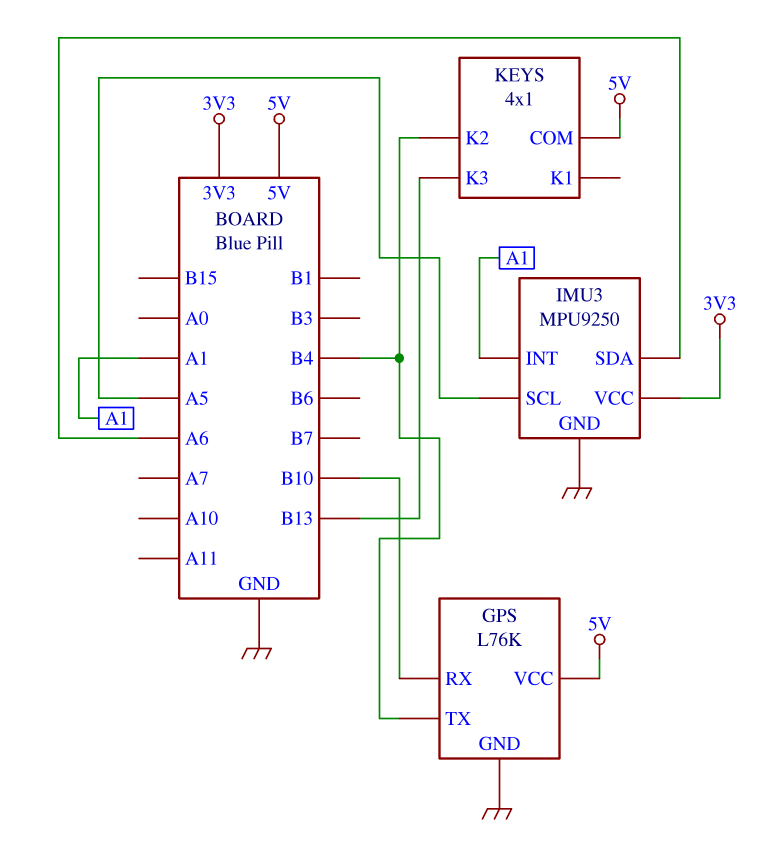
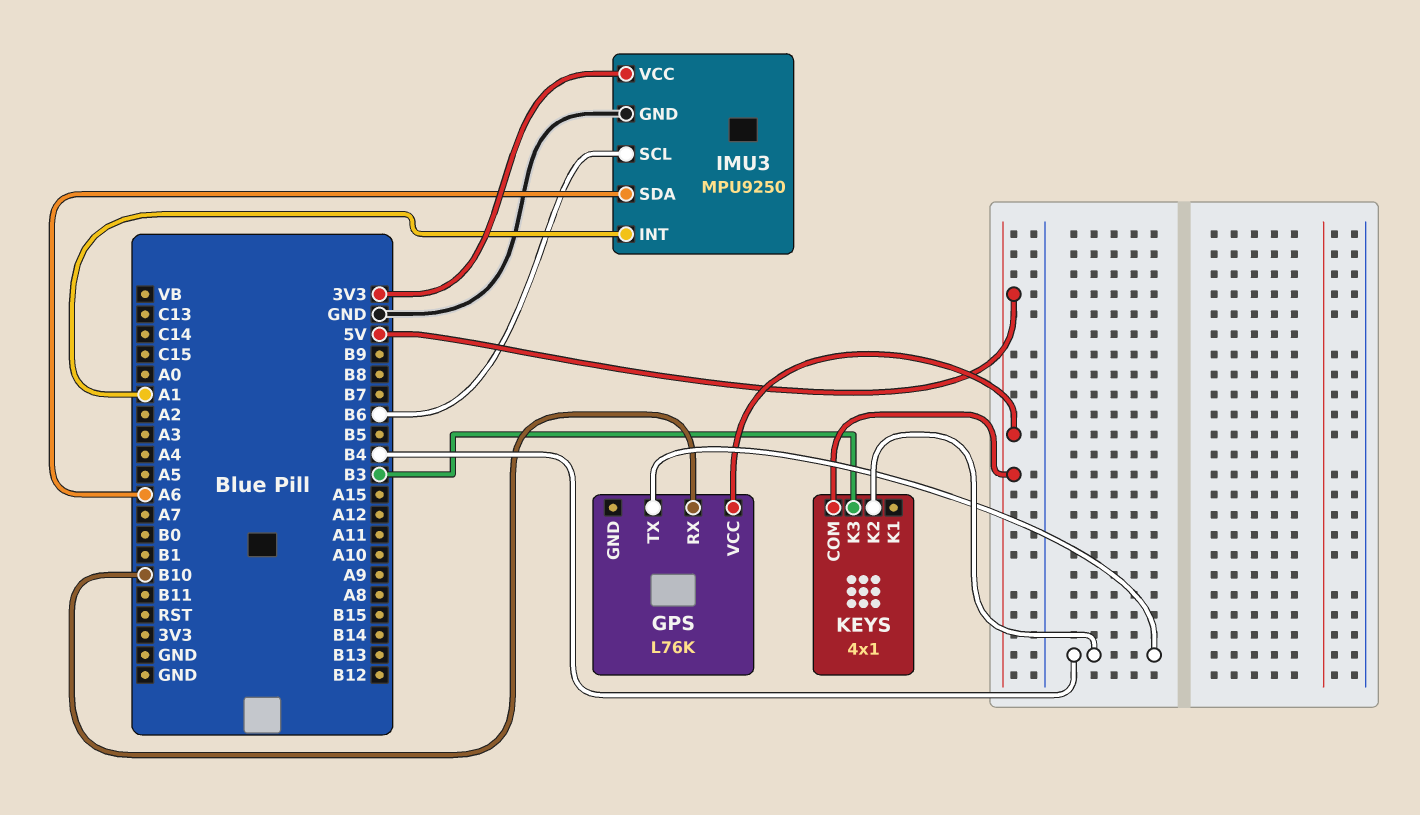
GPS pin GND: GND -> none
IMU3 pin SCL: A5 -> B6
KEYS pin K3: B13 -> B3

